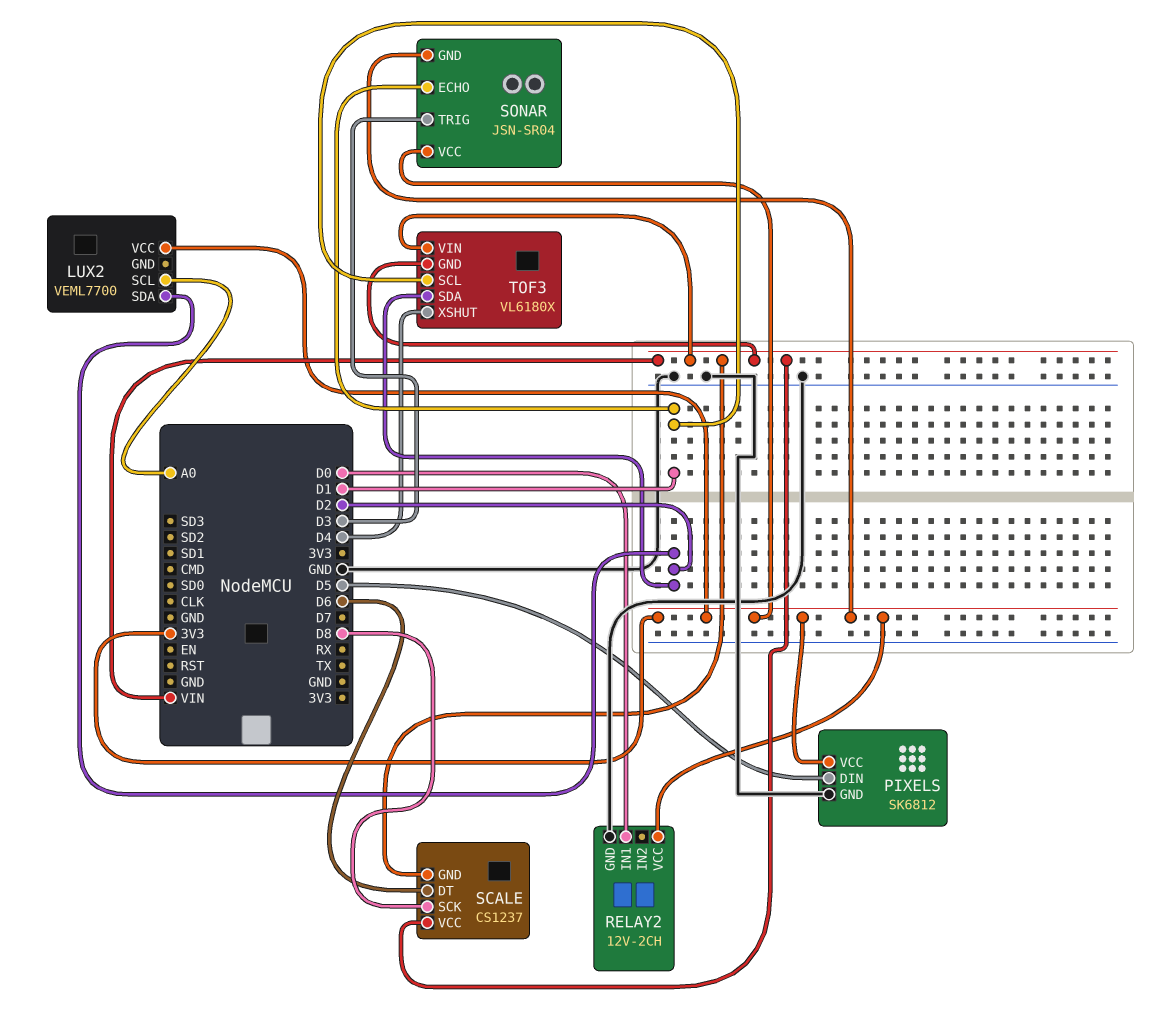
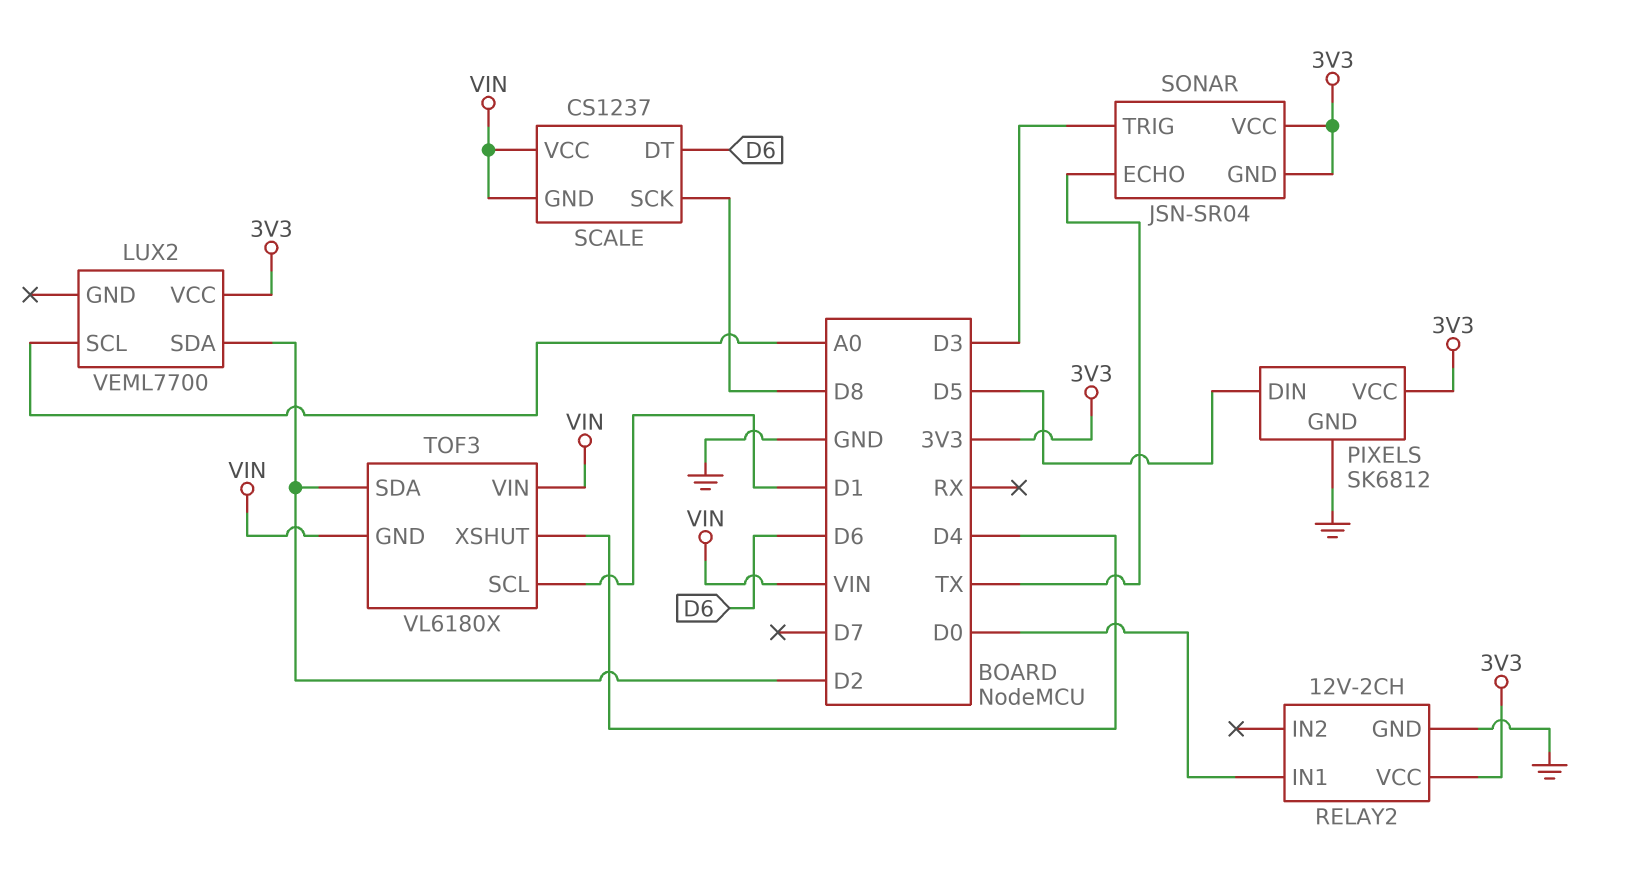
SONAR pin ECHO: D1 -> TX

